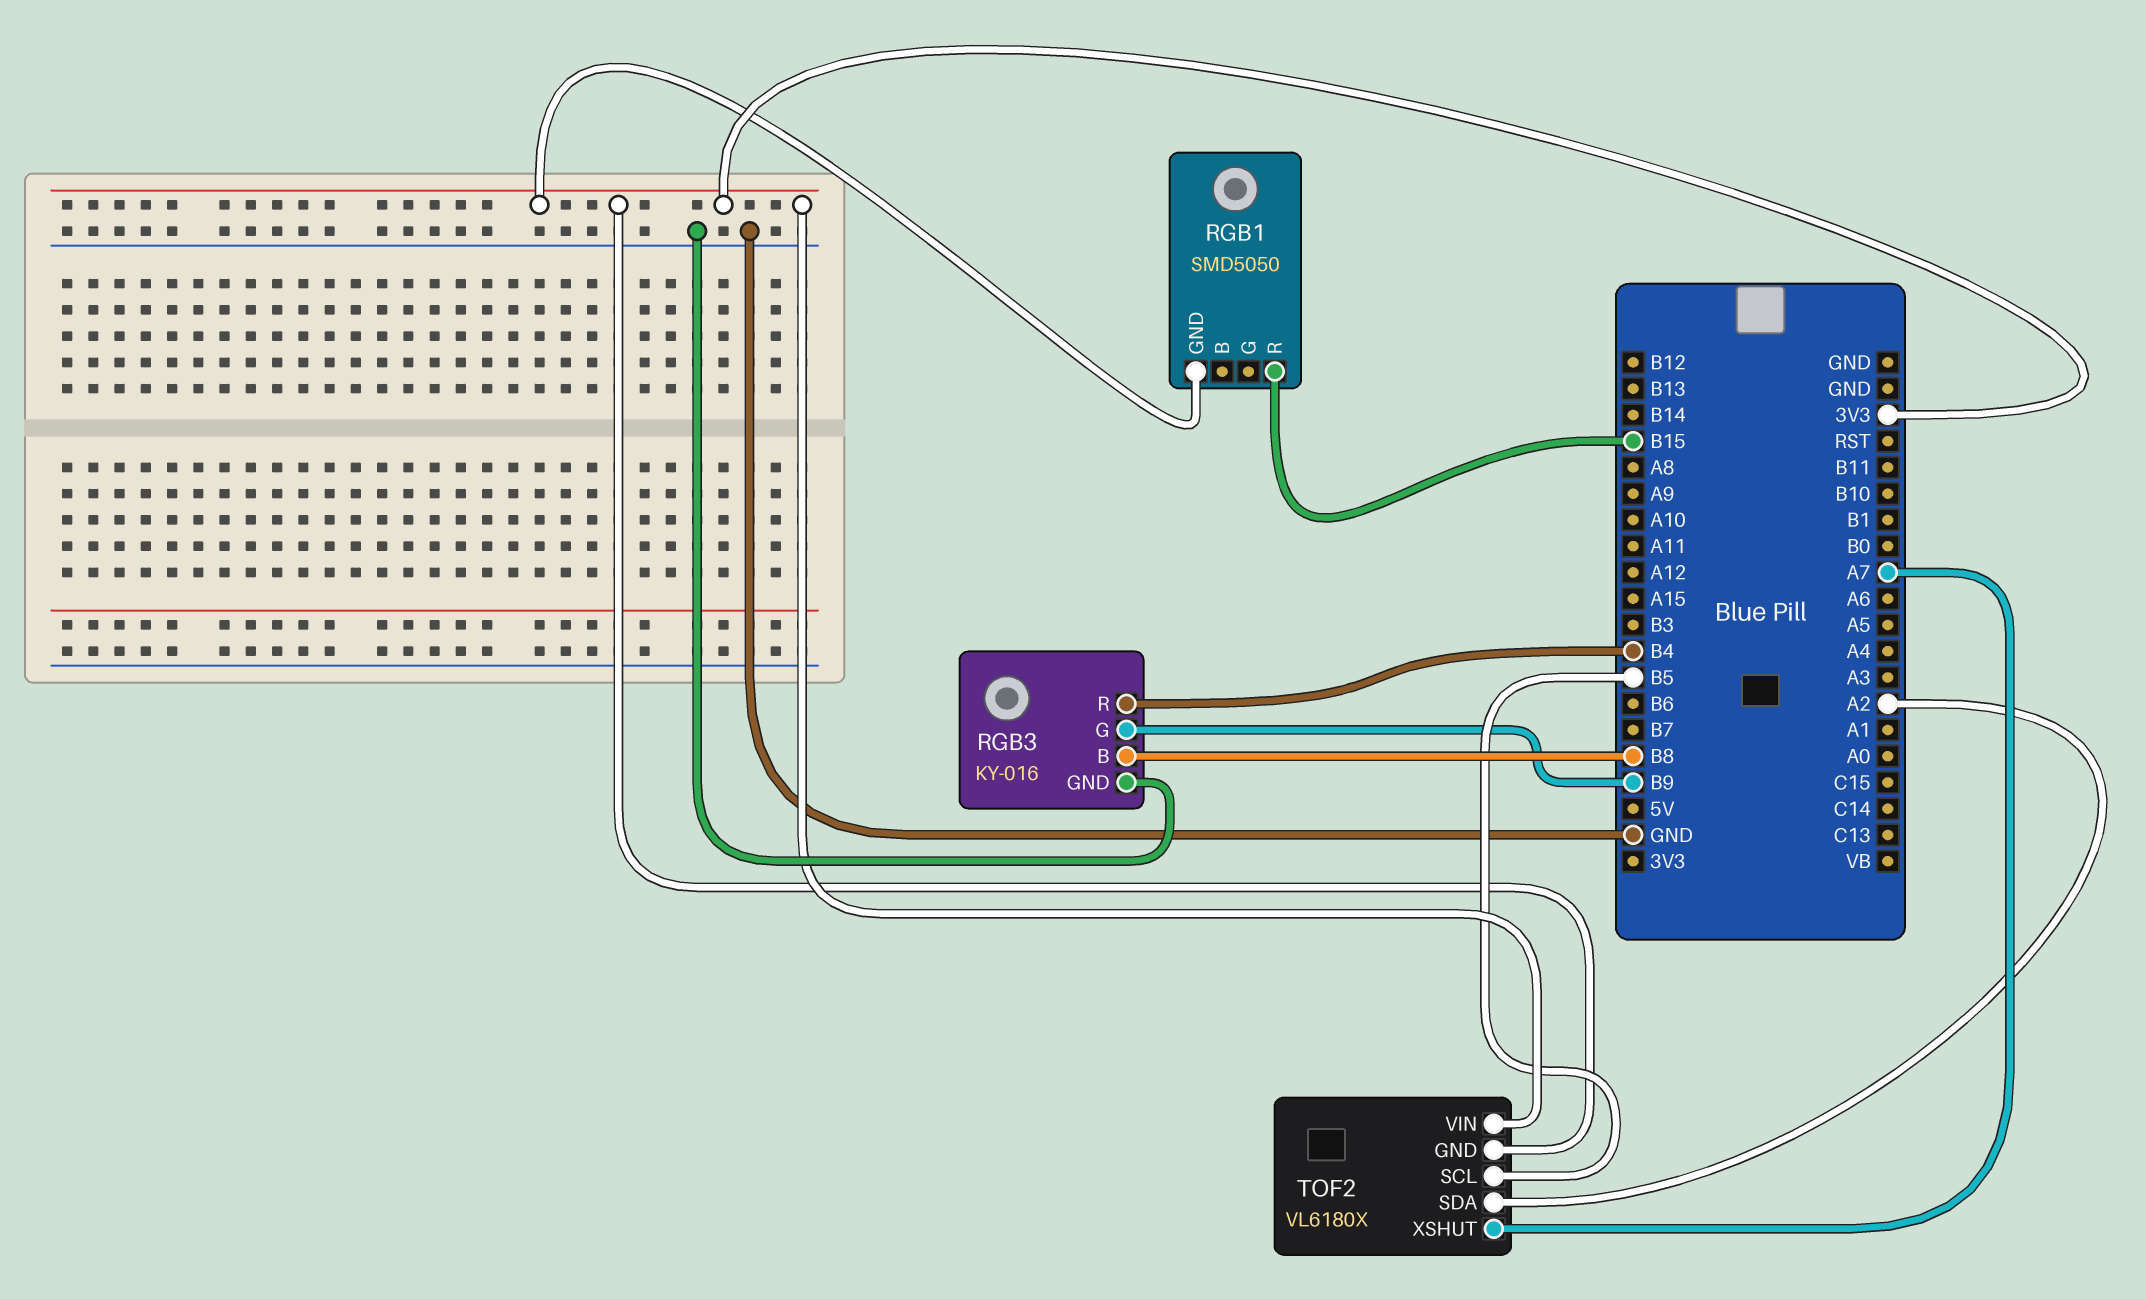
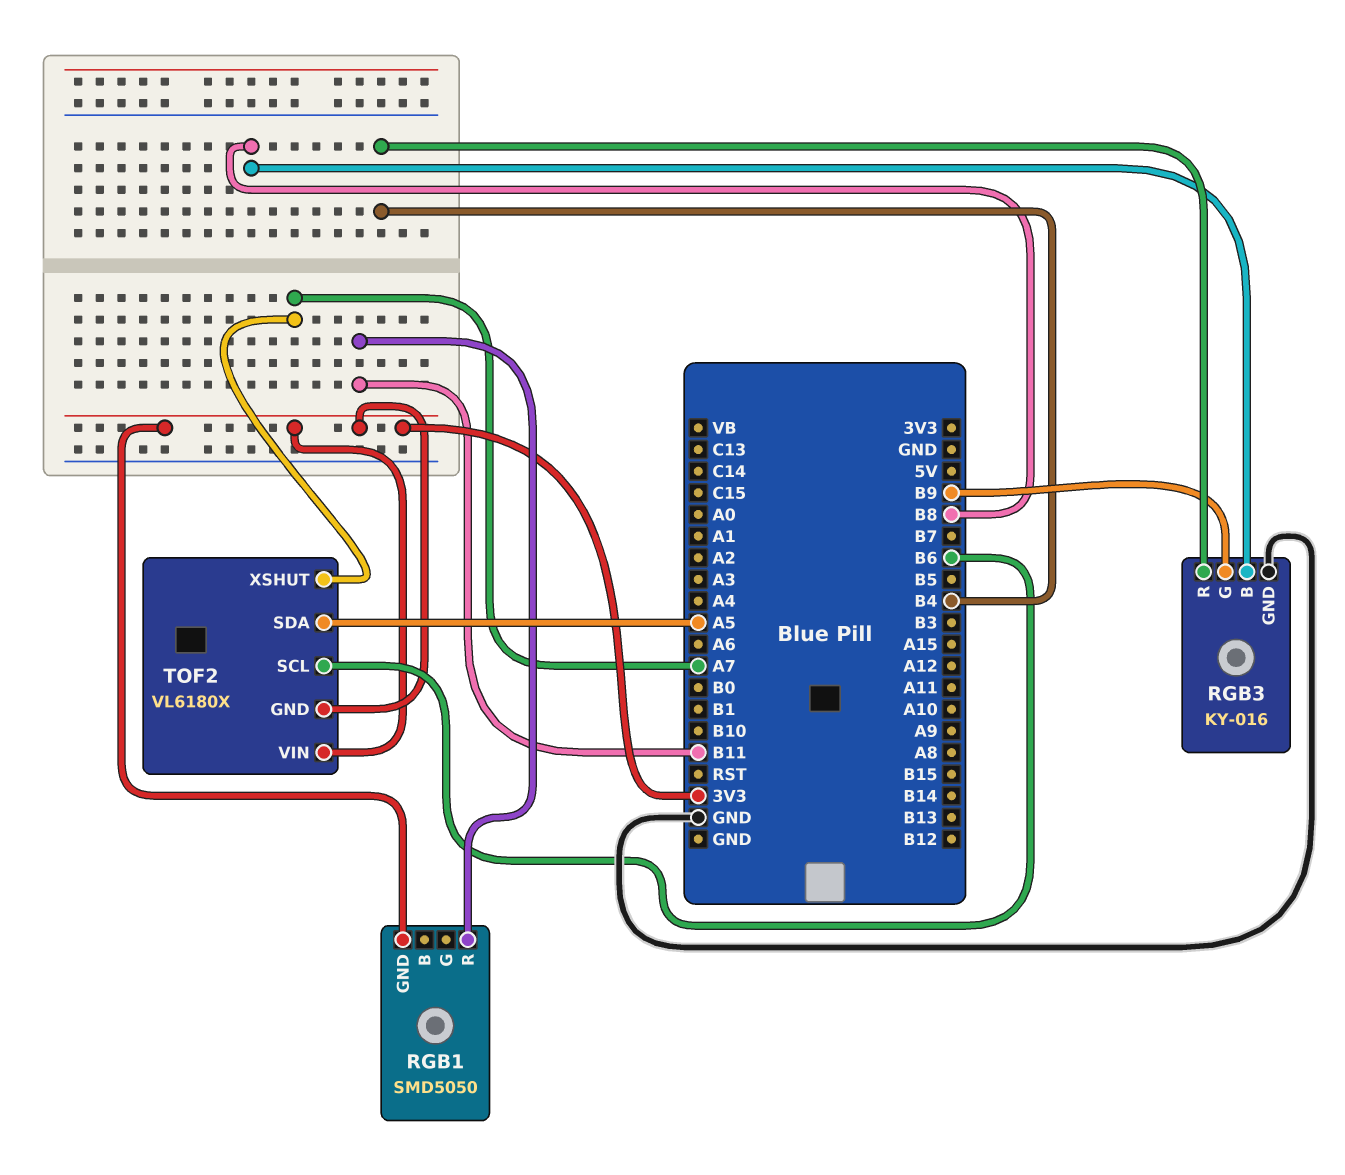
RGB1 pin R: B15 -> B11
TOF2 pin SCL: B5 -> B6
TOF2 pin SDA: A2 -> A5

